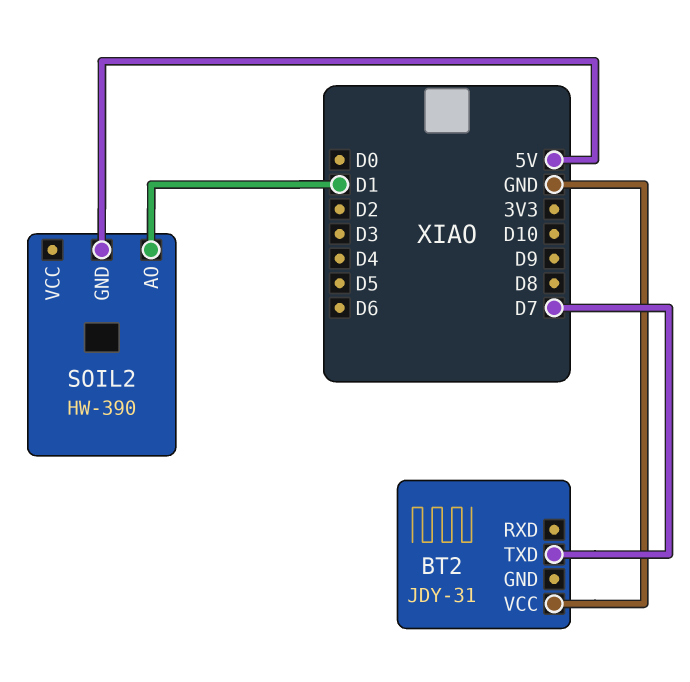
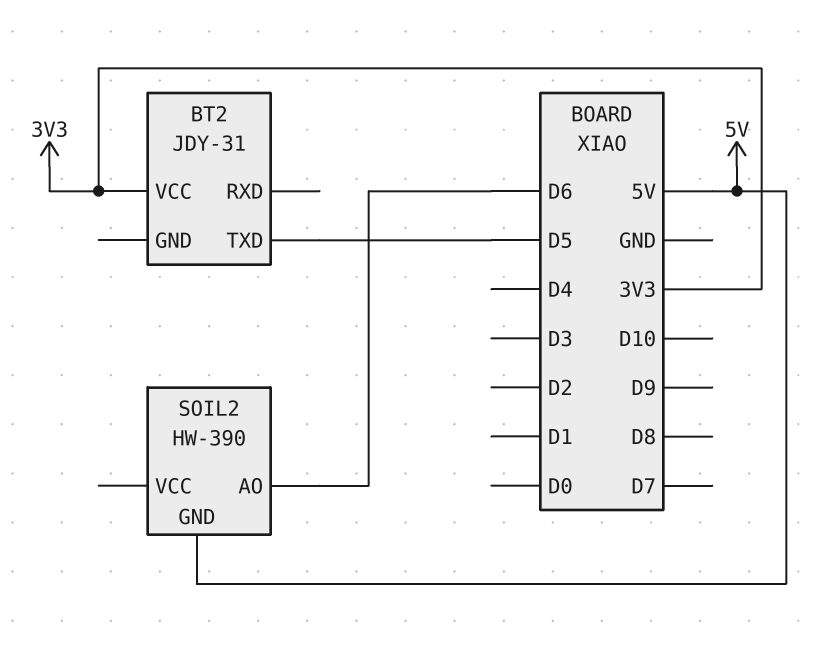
BT2 pin TXD: D7 -> D5
BT2 pin VCC: GND -> 3V3
SOIL2 pin AO: D1 -> D6

